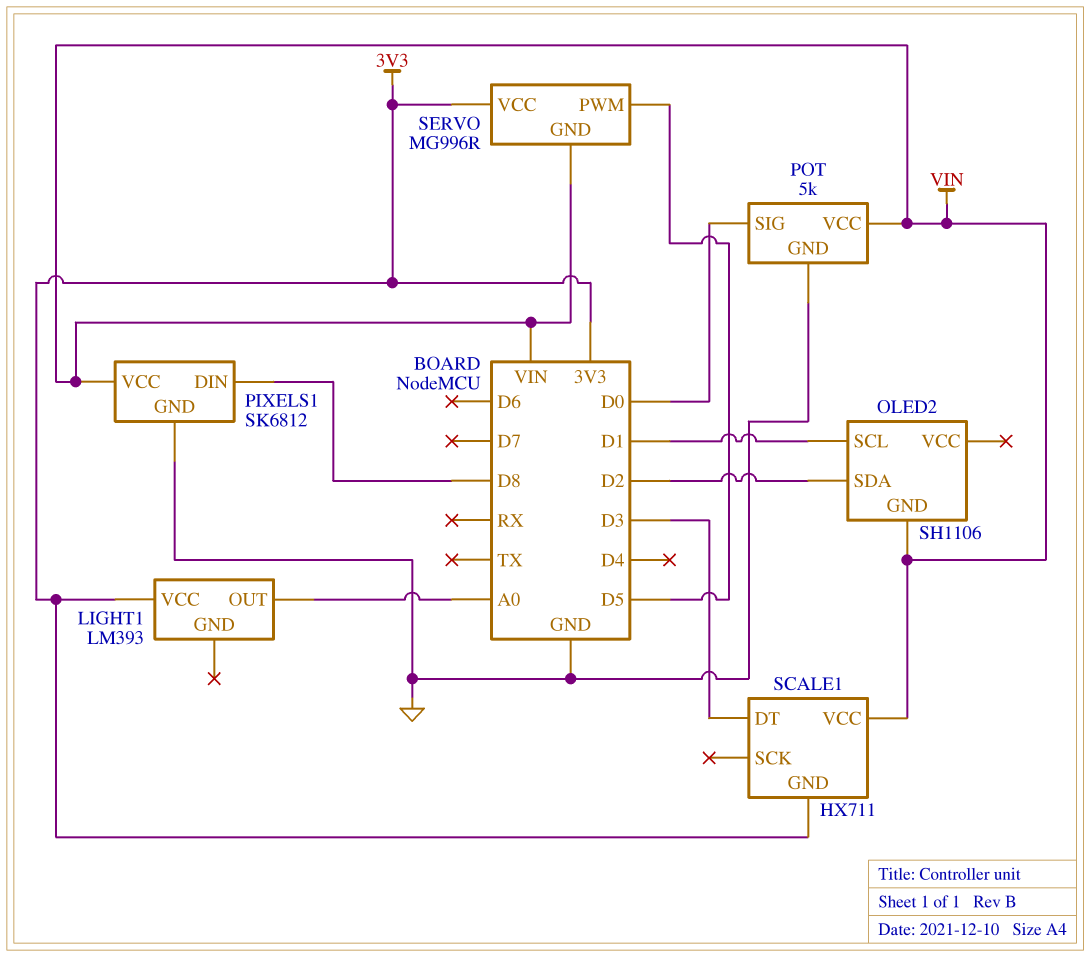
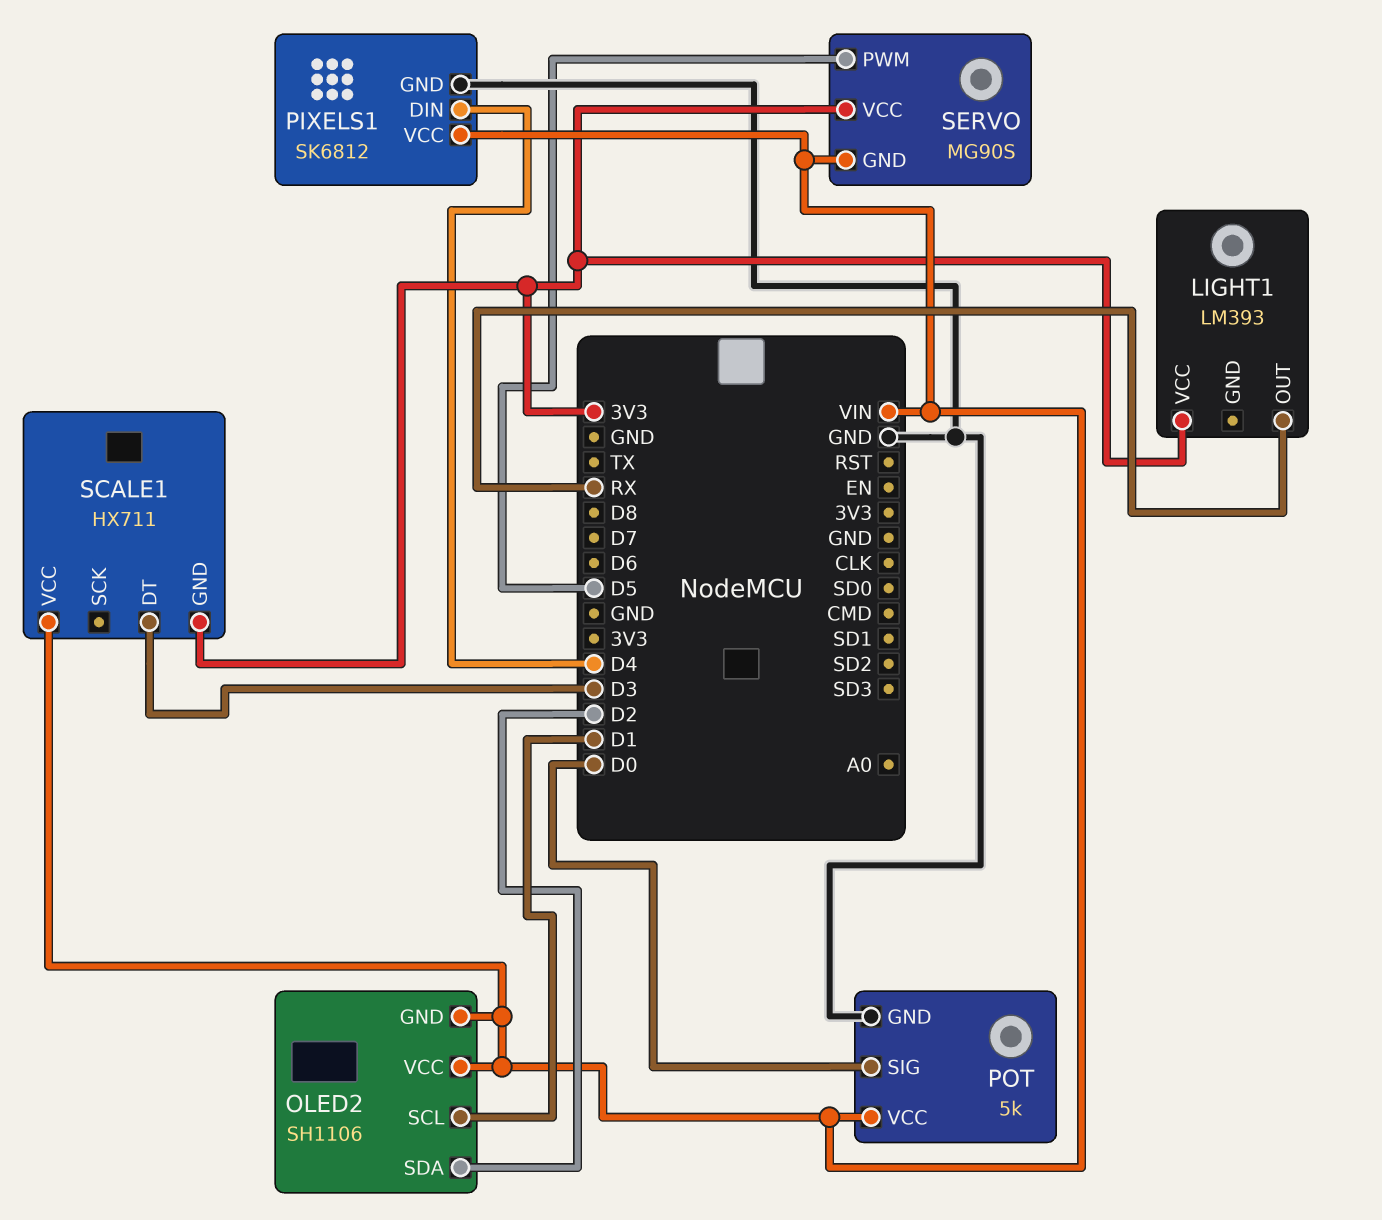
LIGHT1 pin OUT: A0 -> RX
OLED2 pin VCC: none -> VIN
PIXELS1 pin DIN: D8 -> D4
SERVO: MG996R -> MG90S

